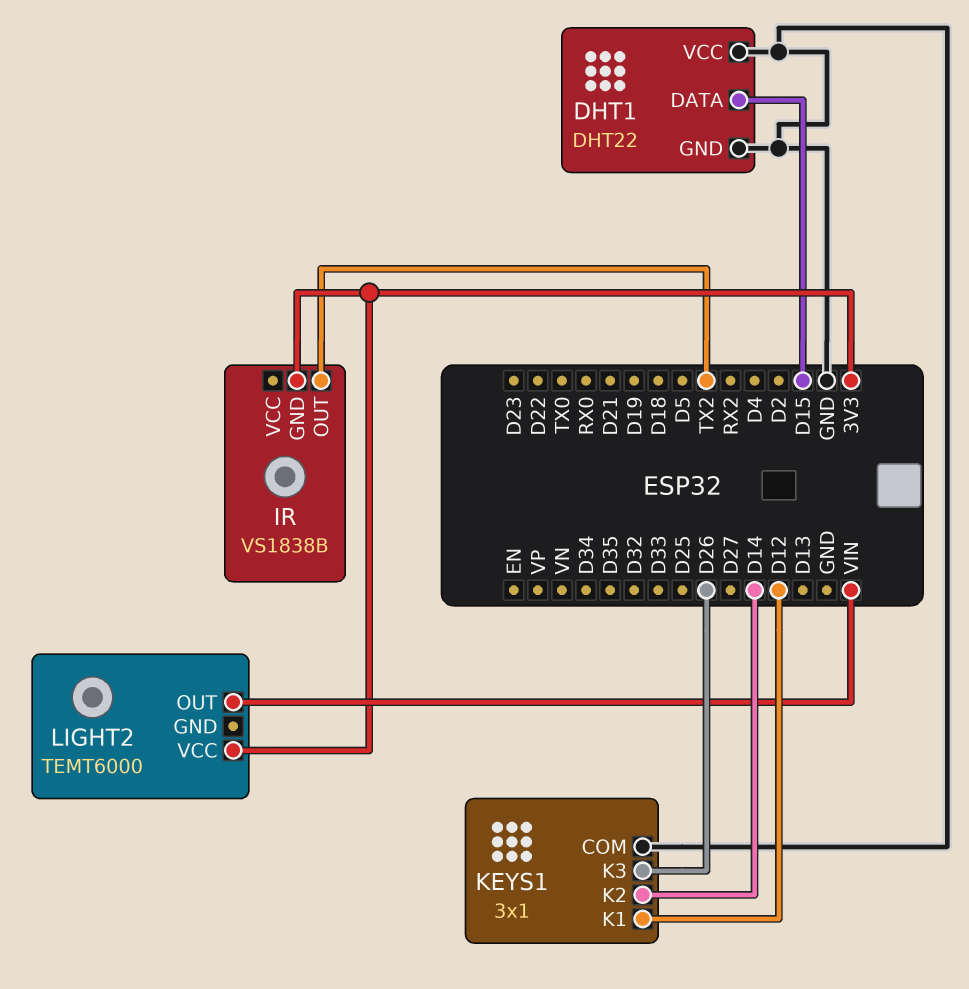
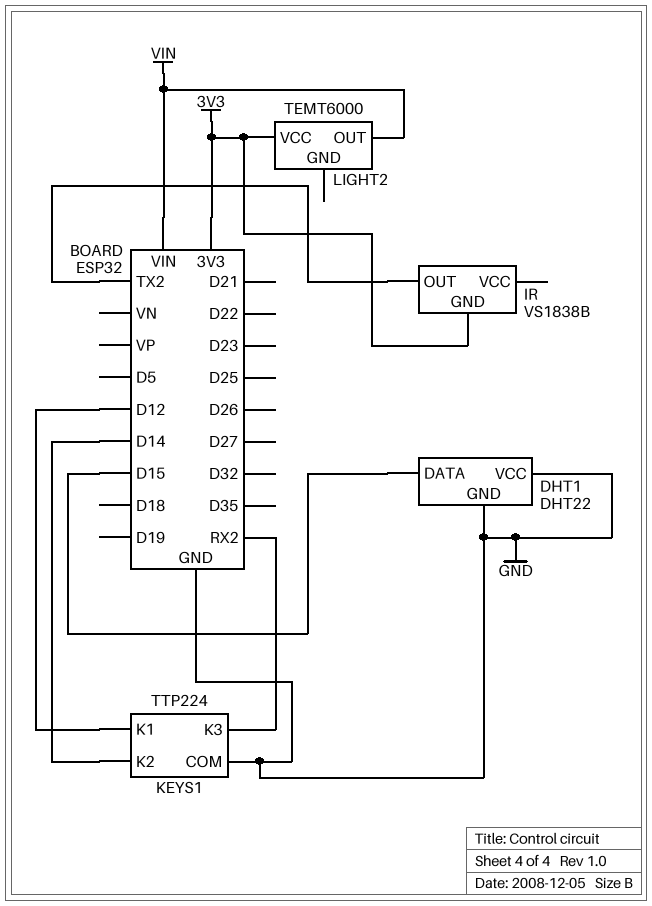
KEYS1: 3x1 -> TTP224
KEYS1 pin K3: D26 -> RX2

